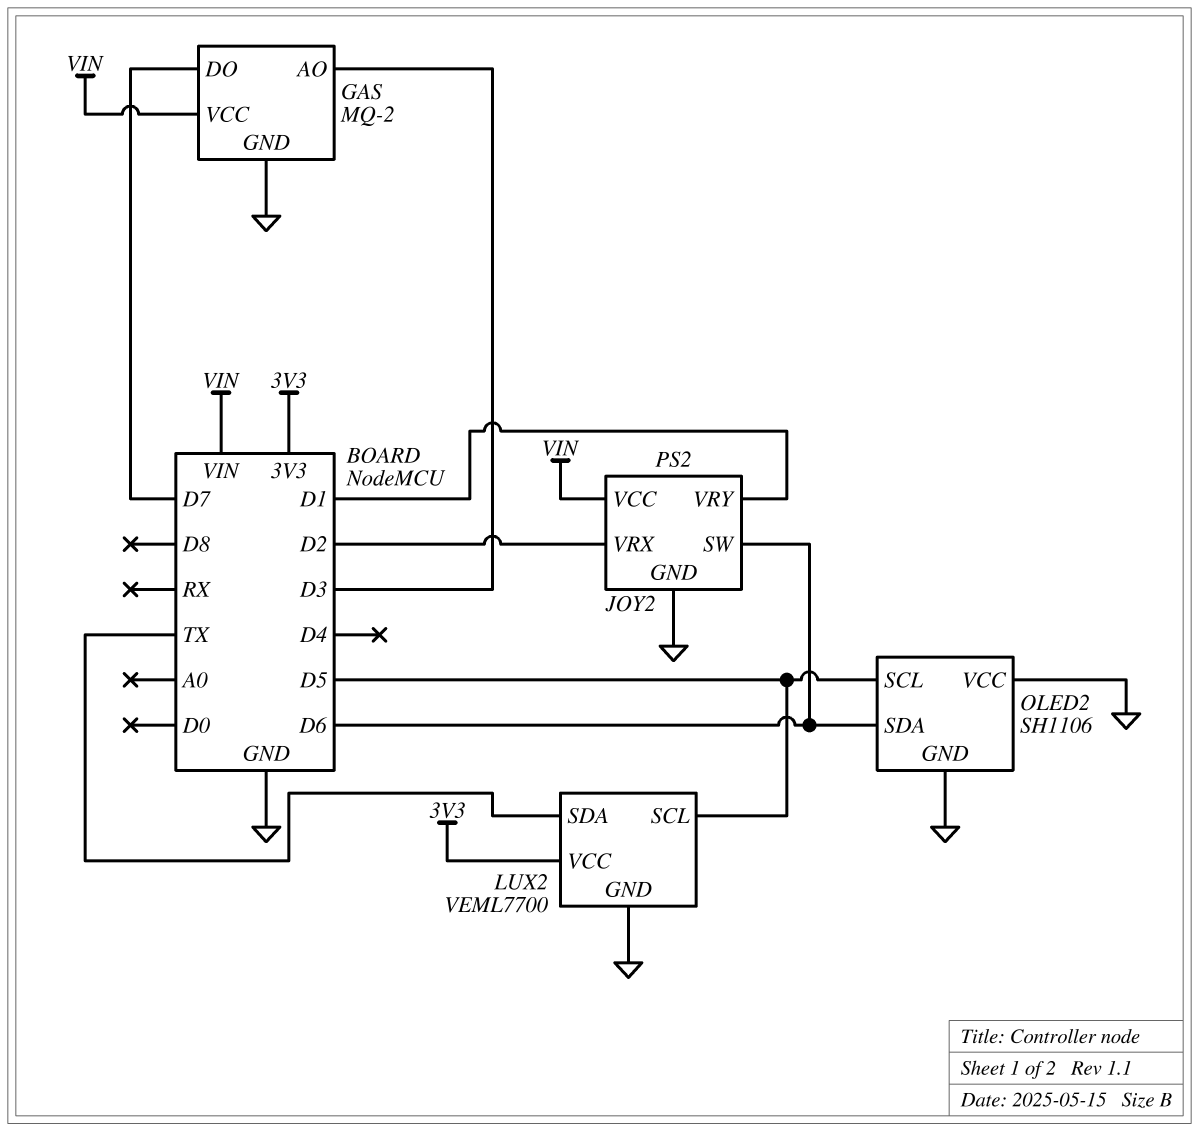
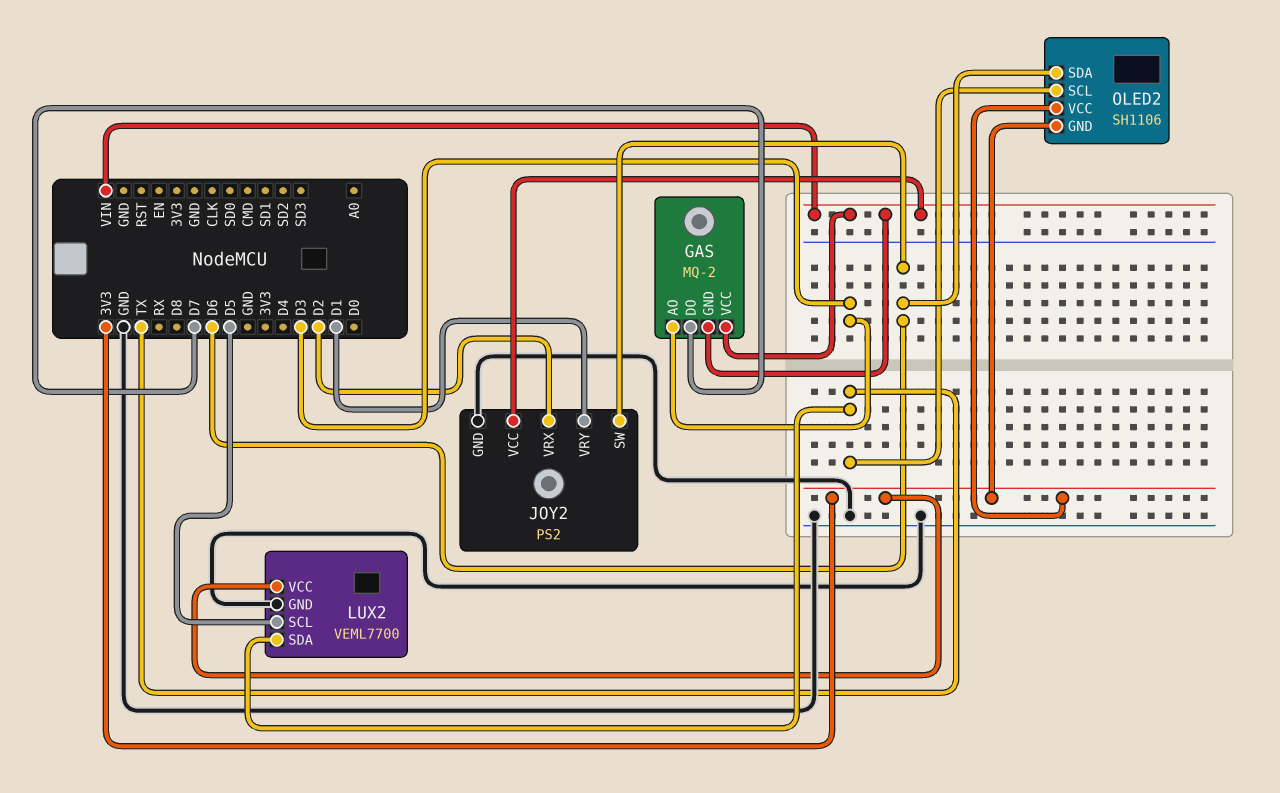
GAS pin GND: GND -> VIN
OLED2 pin GND: GND -> 3V3
OLED2 pin SCL: D5 -> TX
OLED2 pin VCC: GND -> 3V3

